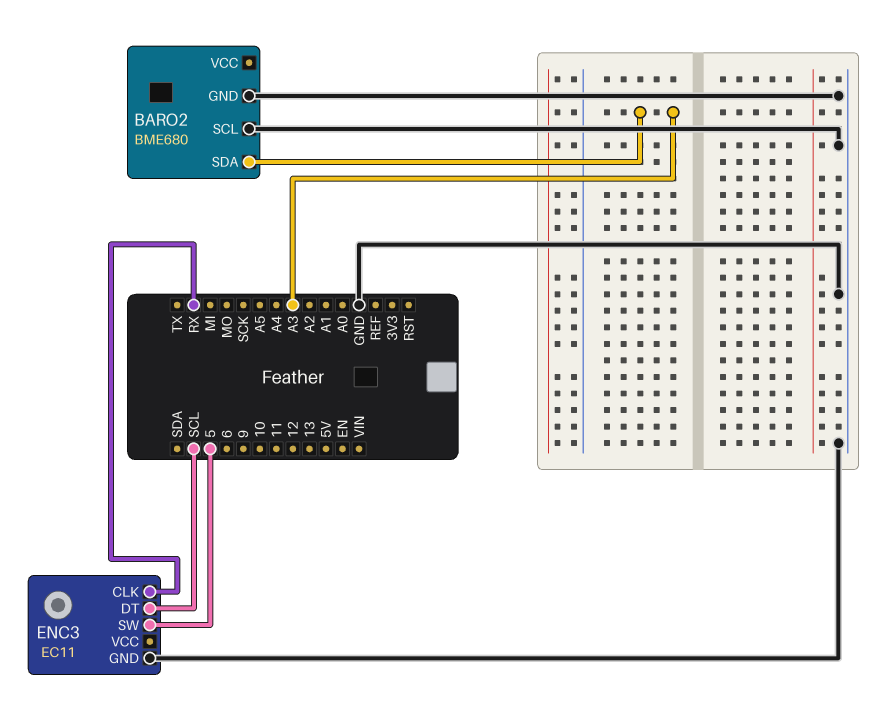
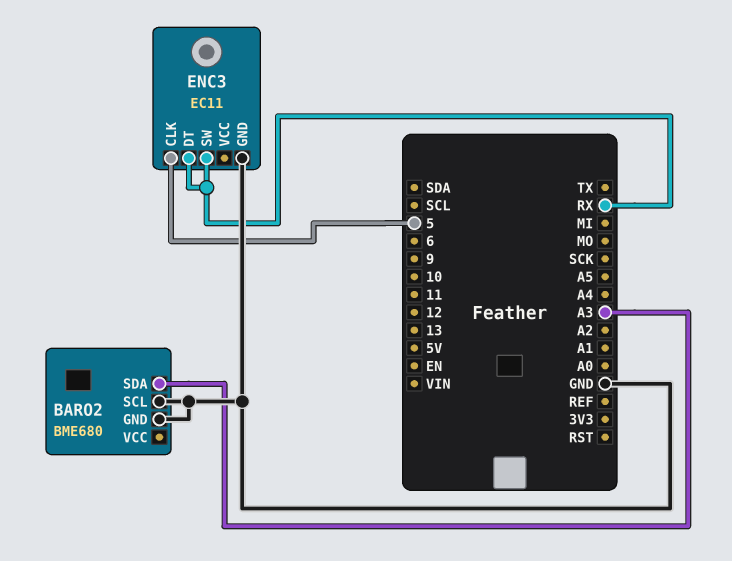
ENC3 pin CLK: RX -> 5
ENC3 pin DT: SCL -> RX
ENC3 pin SW: 5 -> RX

